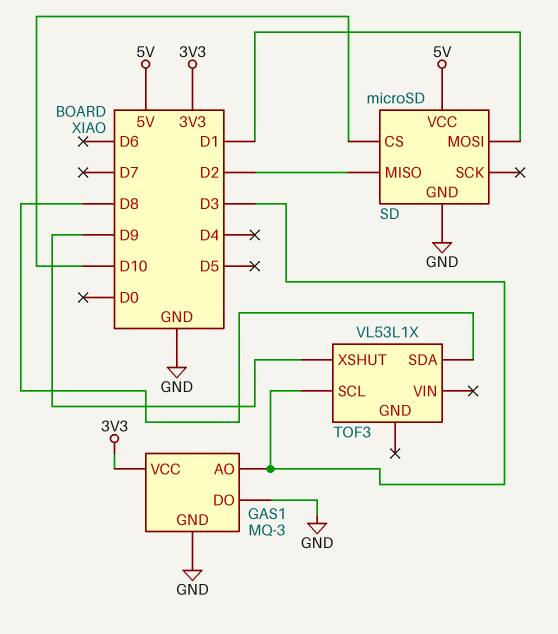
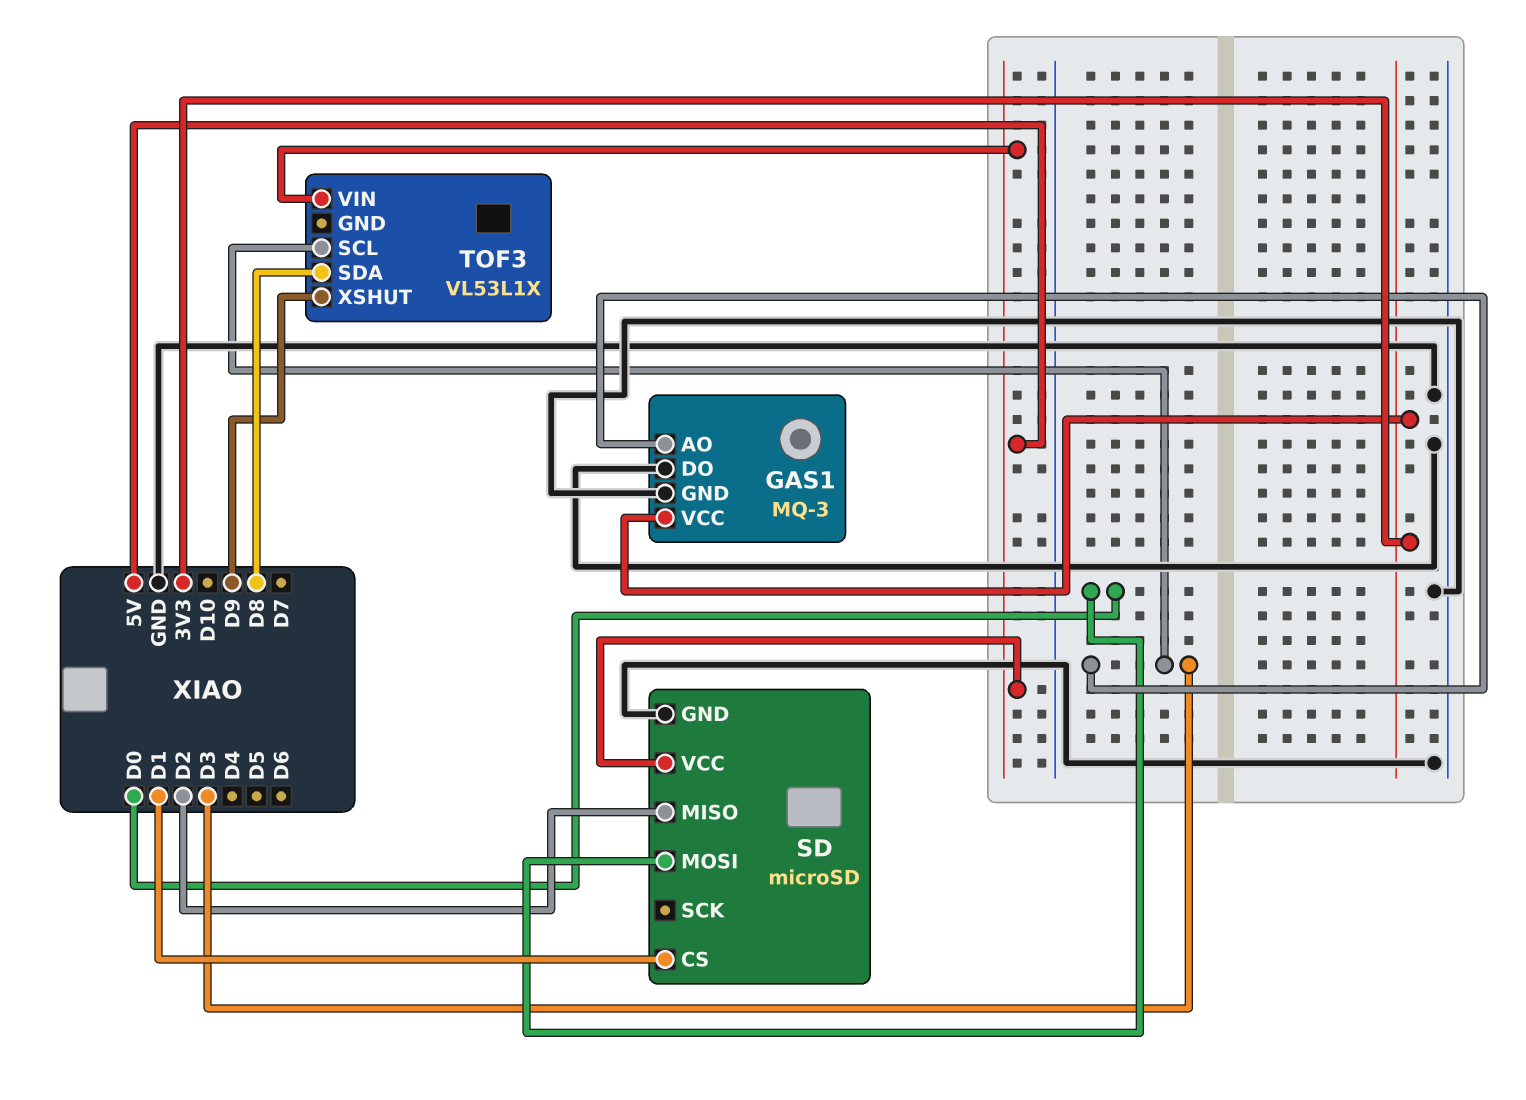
SD pin CS: D10 -> D1
SD pin MOSI: D1 -> D0
TOF3 pin VIN: none -> 5V

